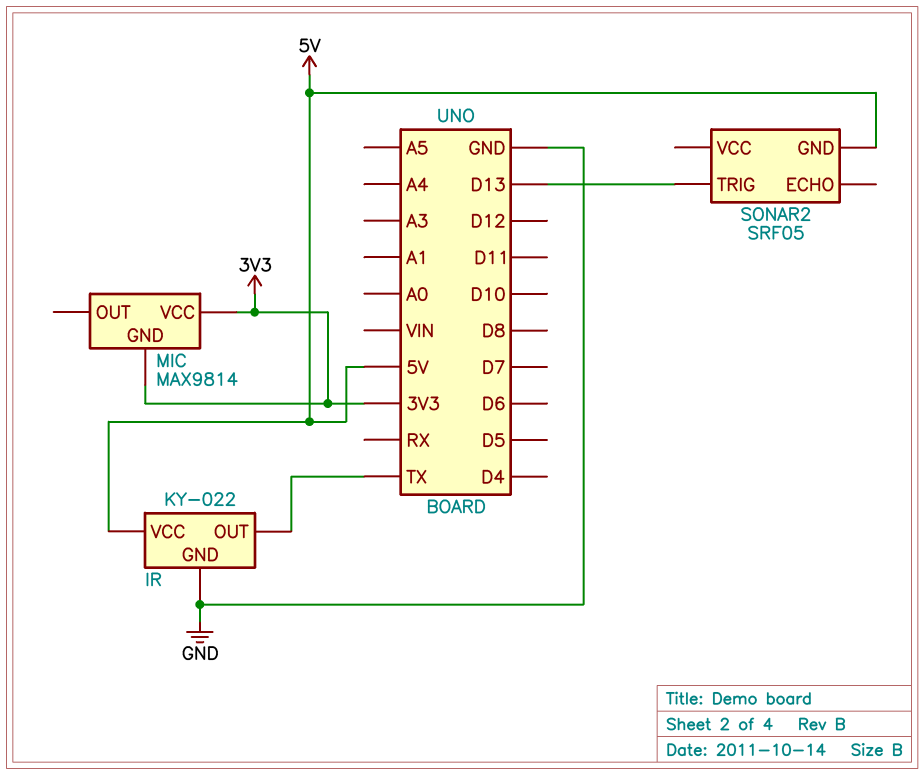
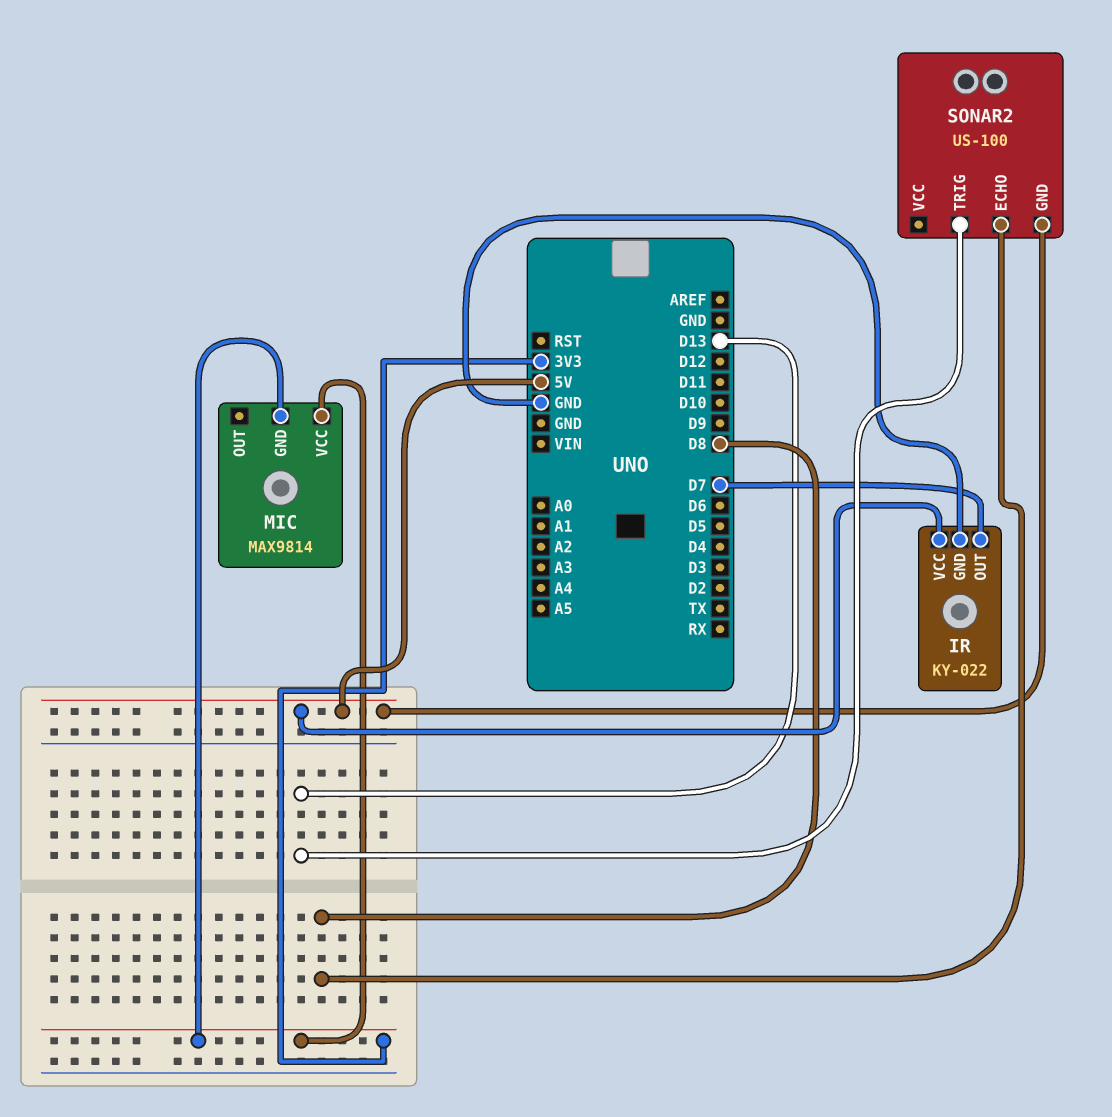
IR pin OUT: TX -> D7
SONAR2: SRF05 -> US-100
SONAR2 pin ECHO: none -> D8

